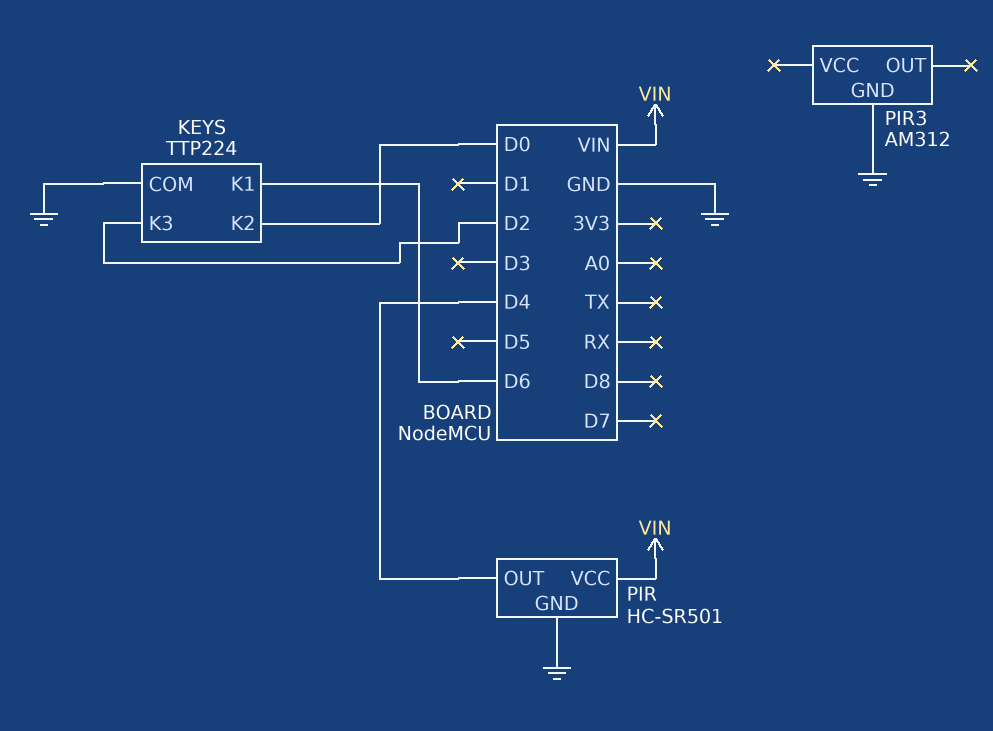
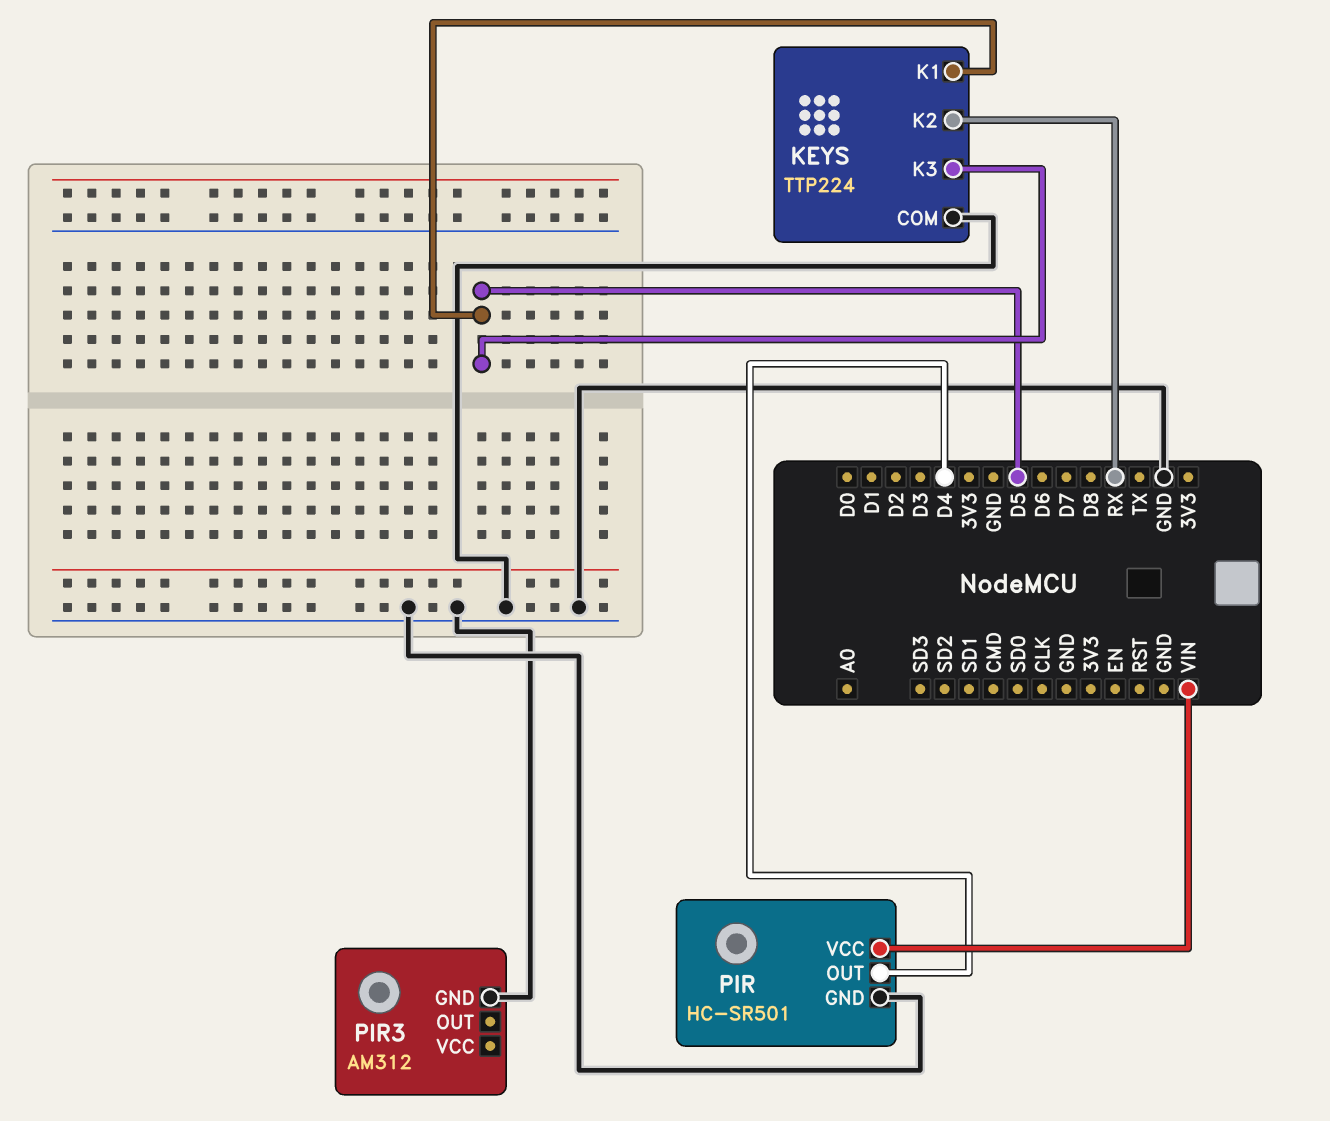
KEYS pin K1: D6 -> D5
KEYS pin K2: D0 -> RX
KEYS pin K3: D2 -> D5

